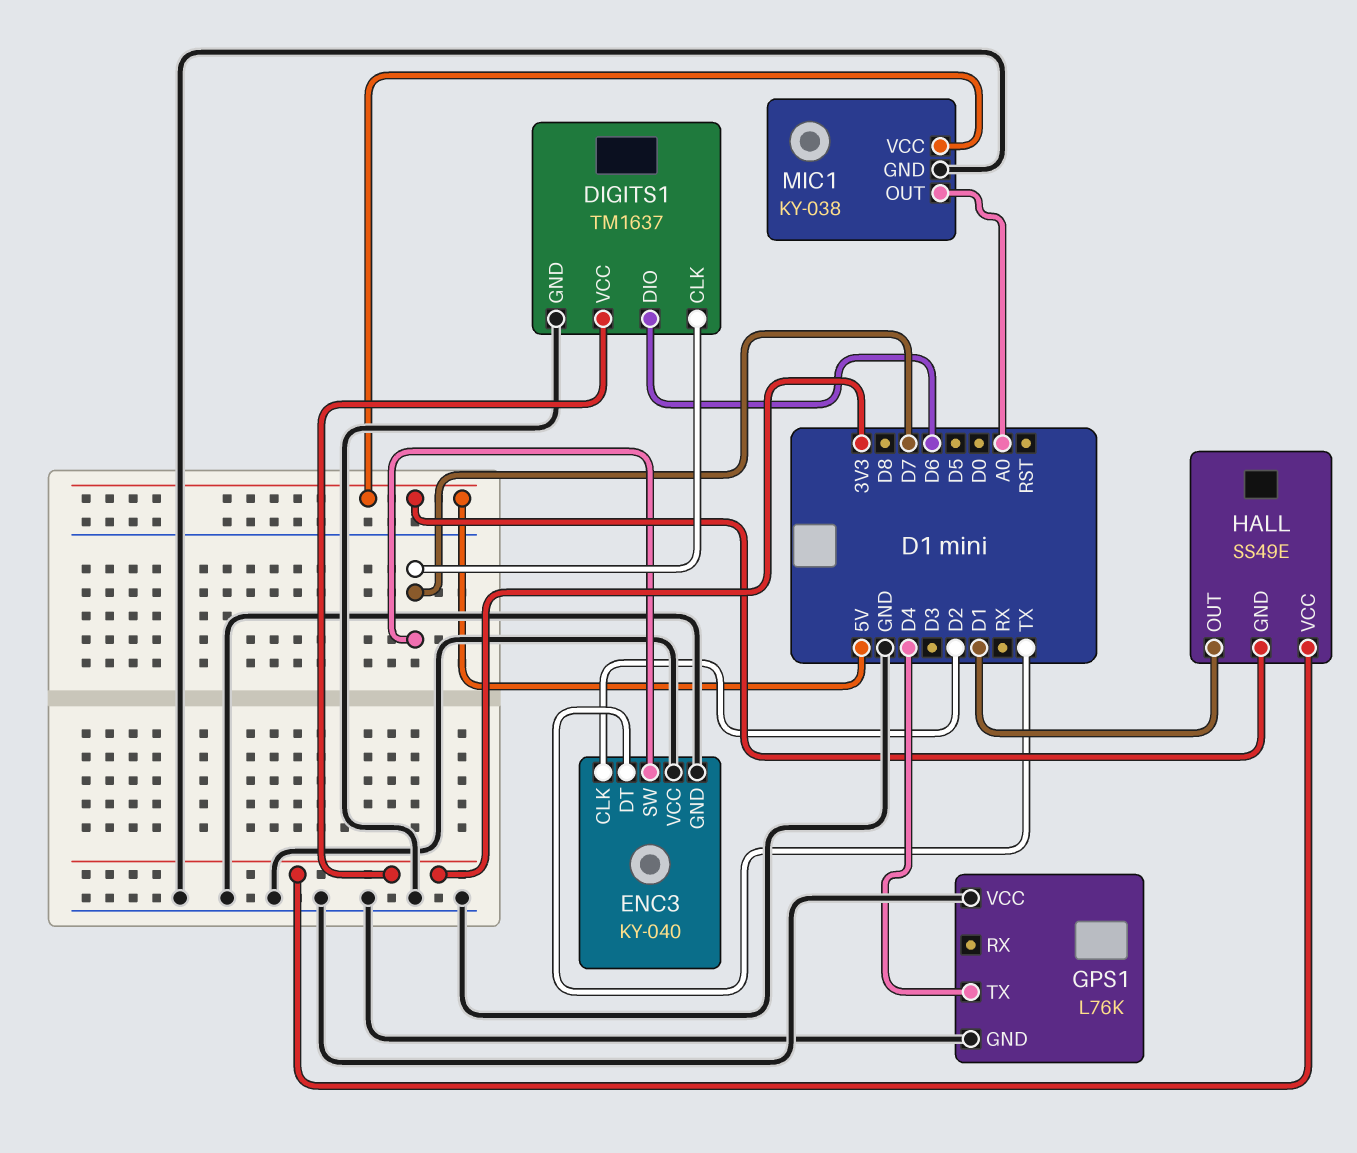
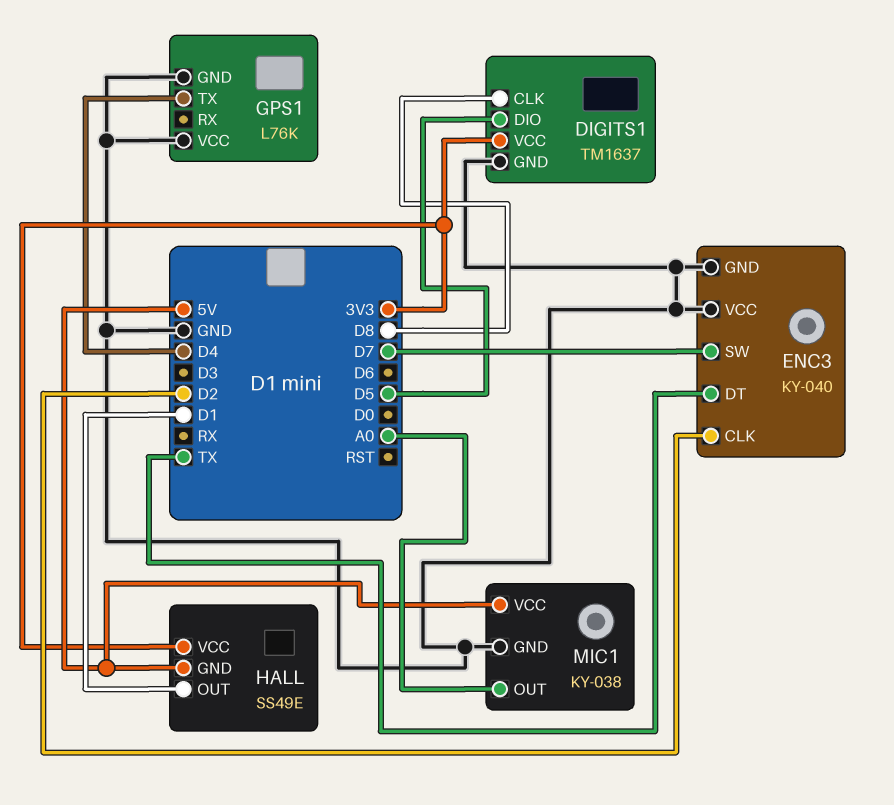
DIGITS1 pin CLK: D7 -> D8
DIGITS1 pin DIO: D6 -> D5

